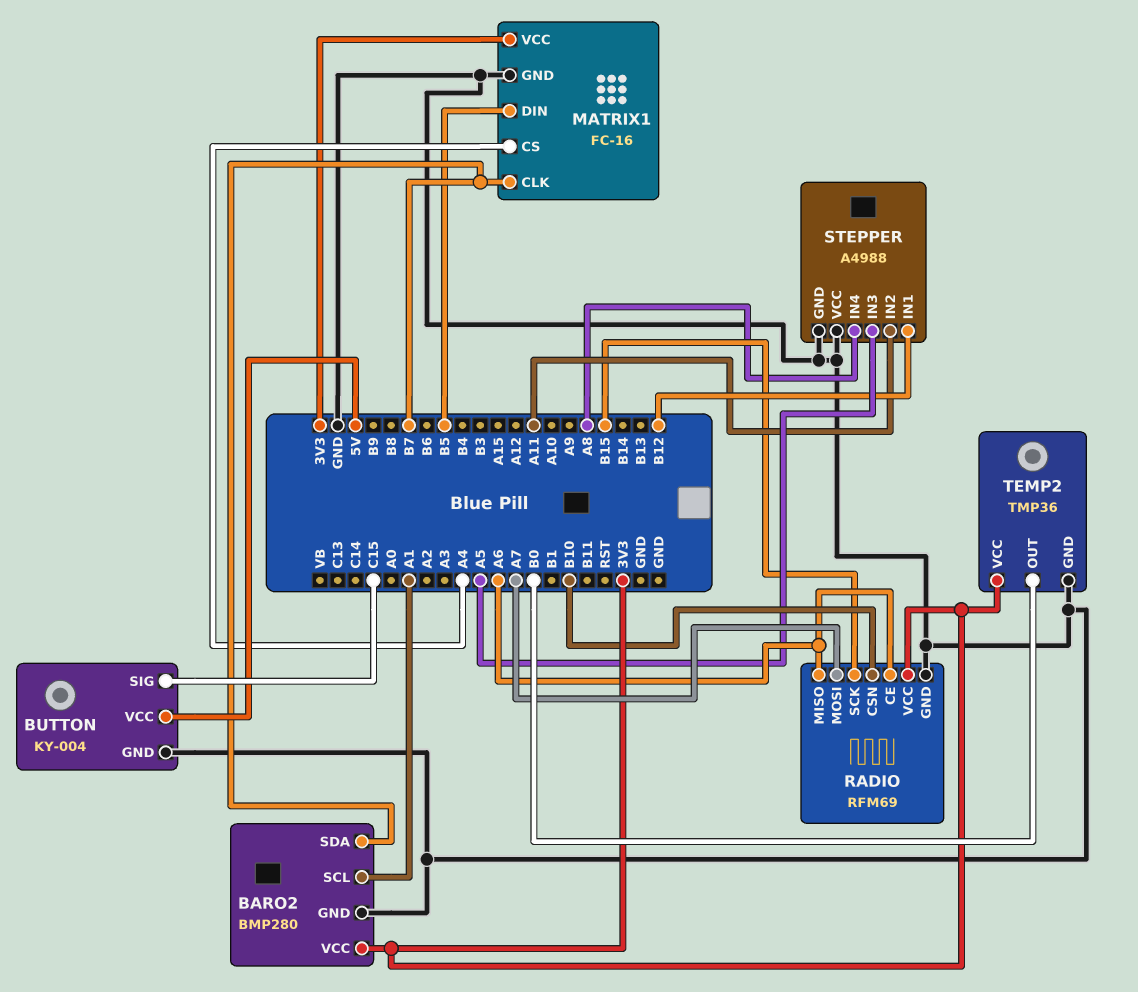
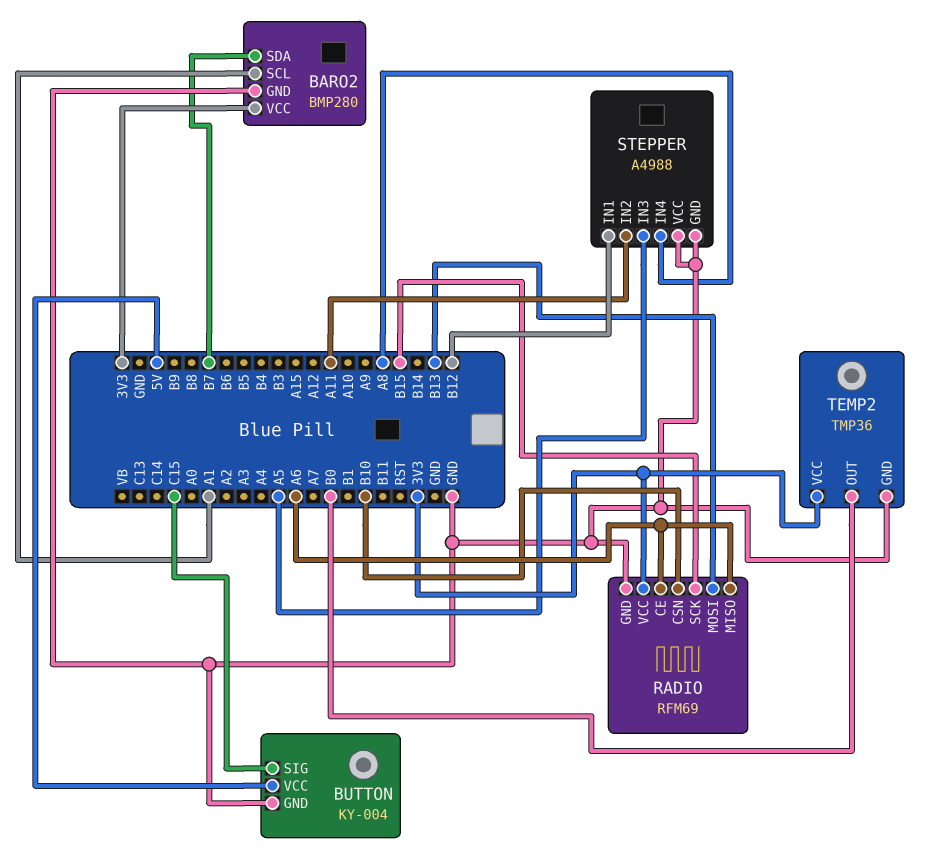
MATRIX1: FC-16 -> none
MATRIX1 pin CLK: B7 -> none
MATRIX1 pin CS: A4 -> none
MATRIX1 pin DIN: B5 -> none
MATRIX1 pin GND: GND -> none
MATRIX1 pin VCC: 3V3 -> none
RADIO pin MOSI: A7 -> B13

